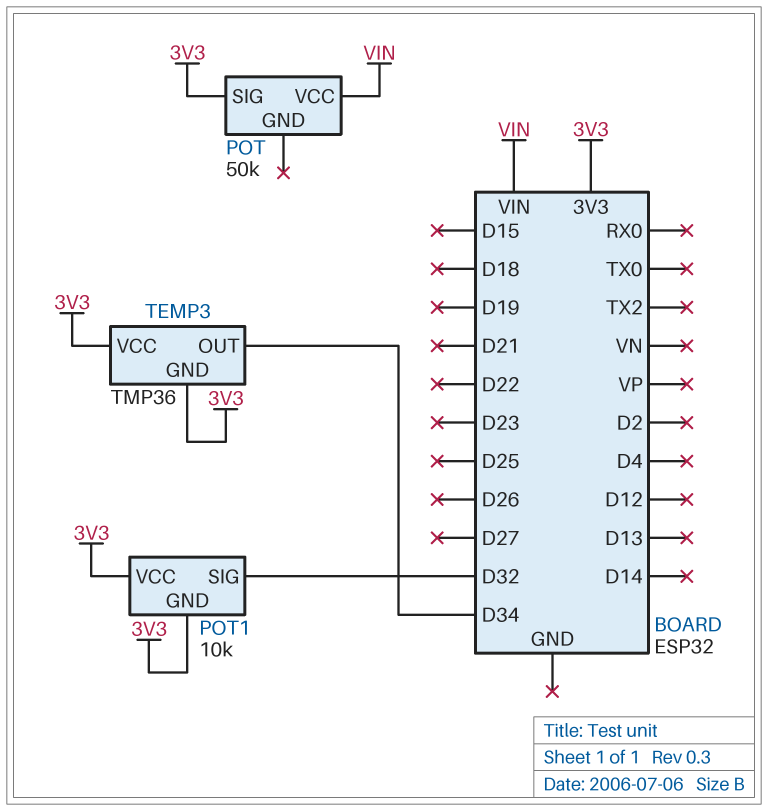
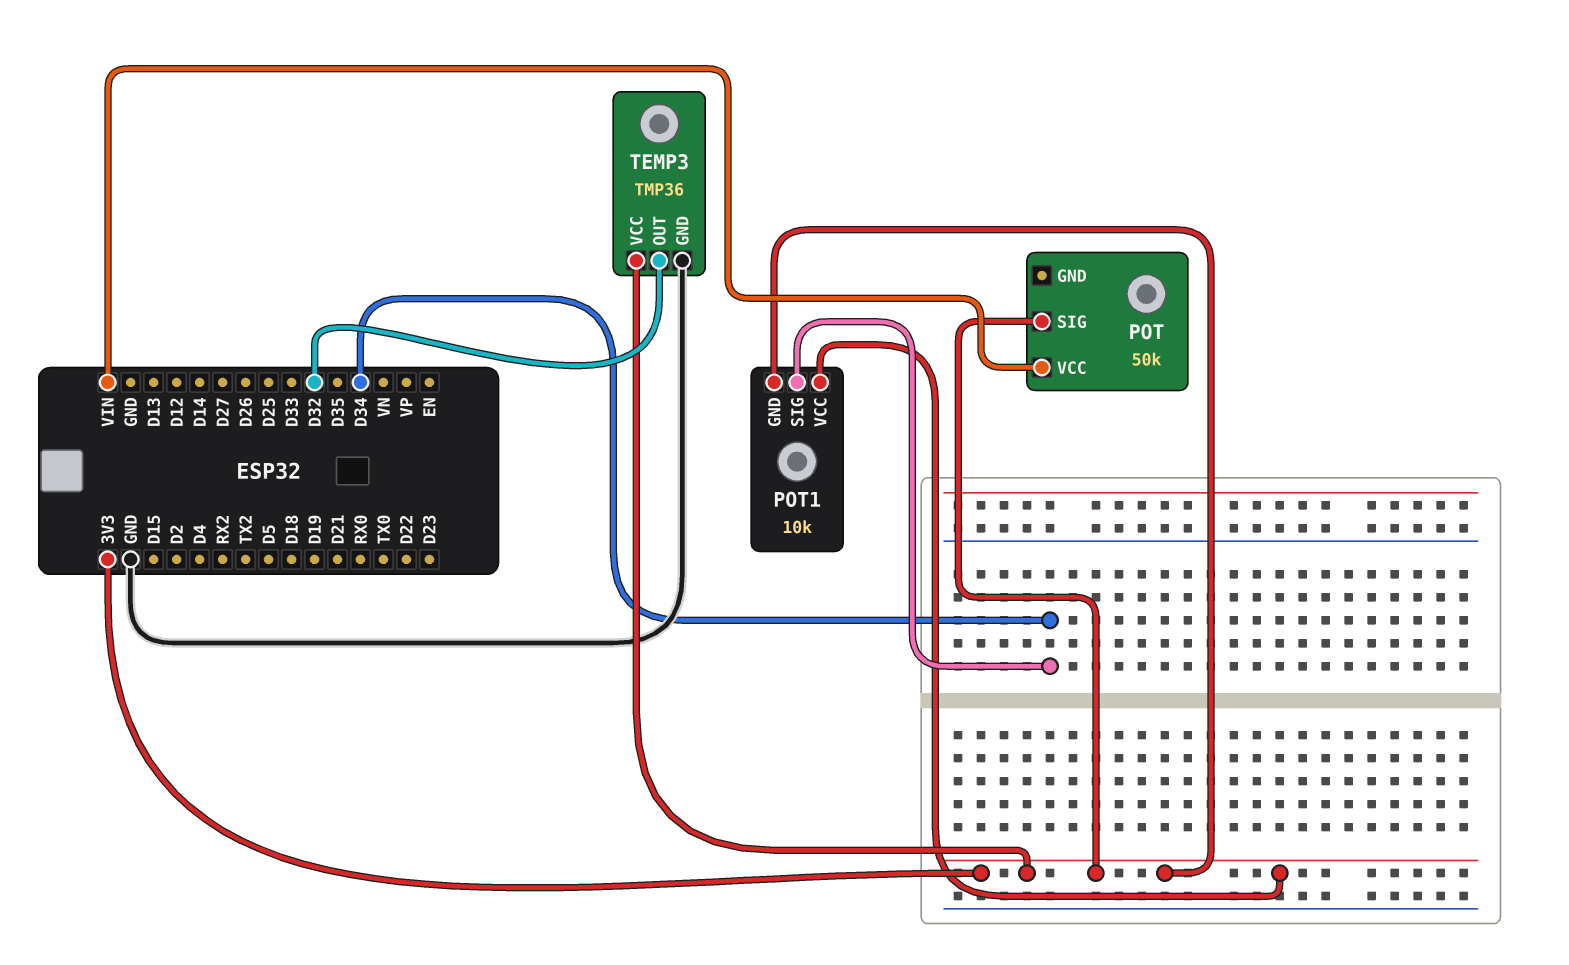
POT1 pin SIG: D32 -> D34
TEMP3 pin GND: 3V3 -> GND
TEMP3 pin OUT: D34 -> D32

